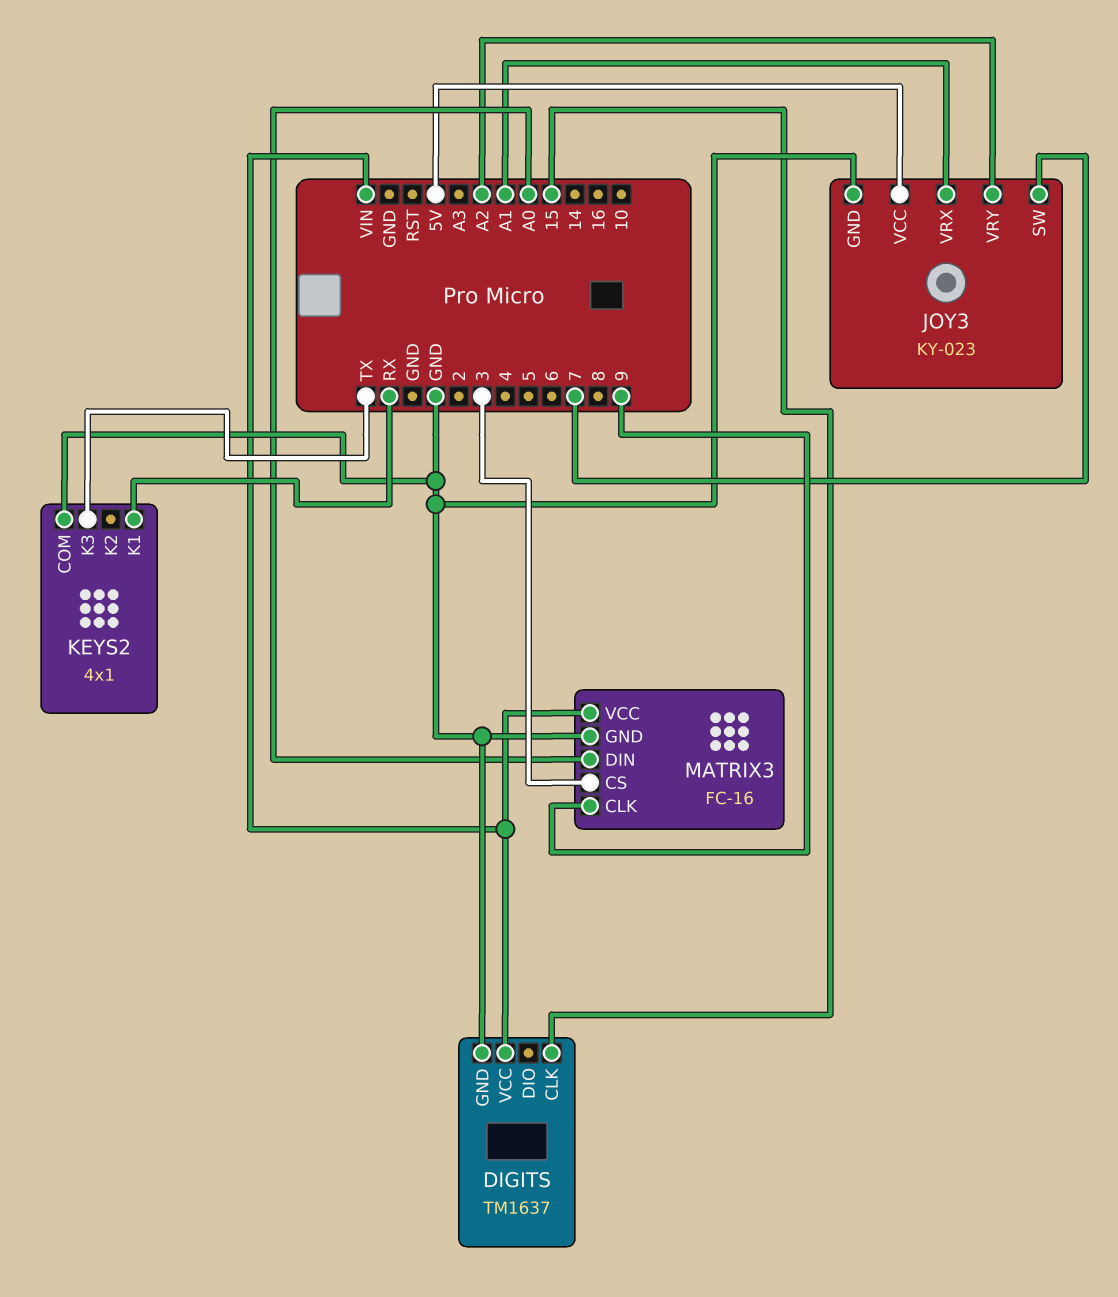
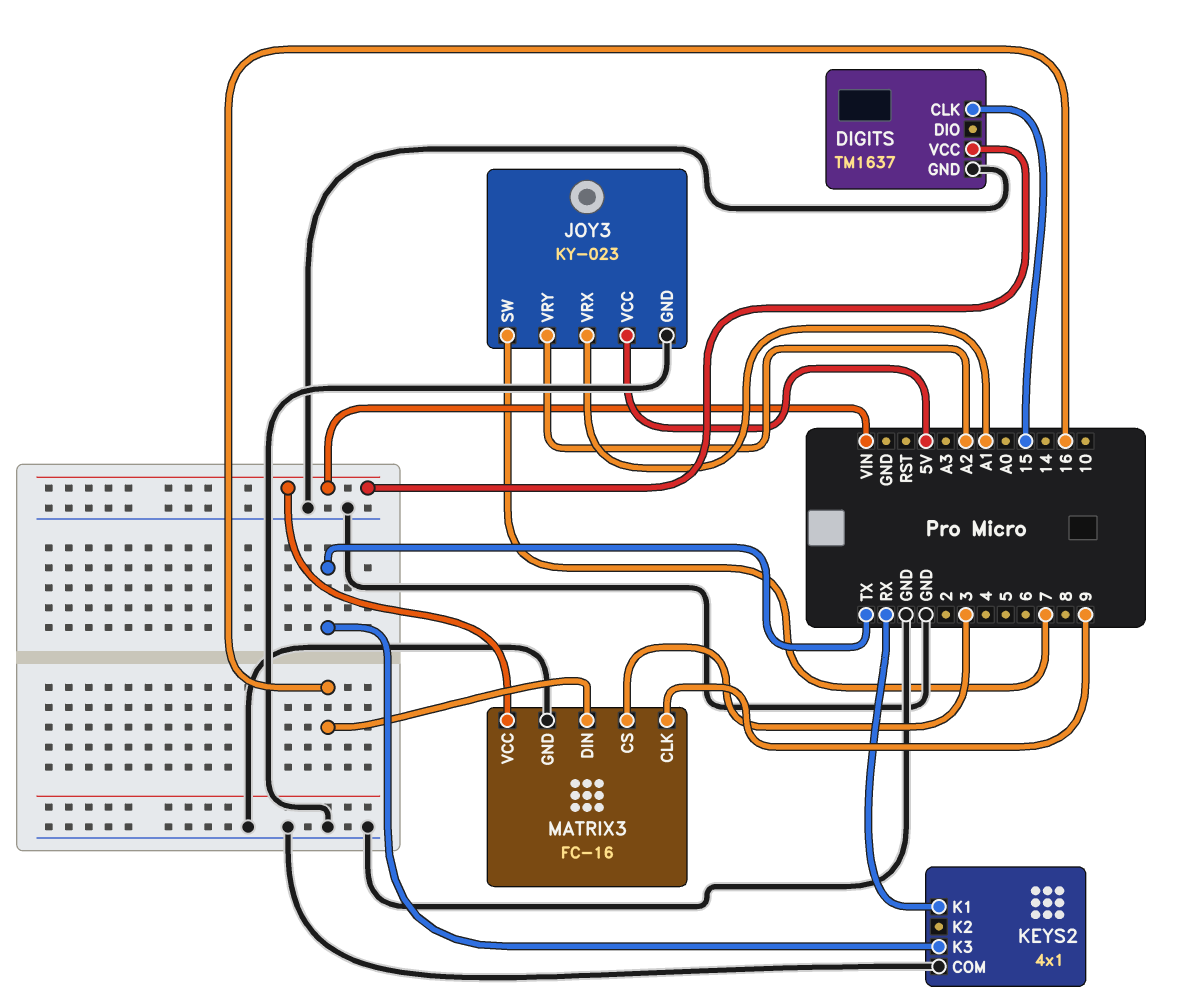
MATRIX3 pin DIN: A0 -> 16

